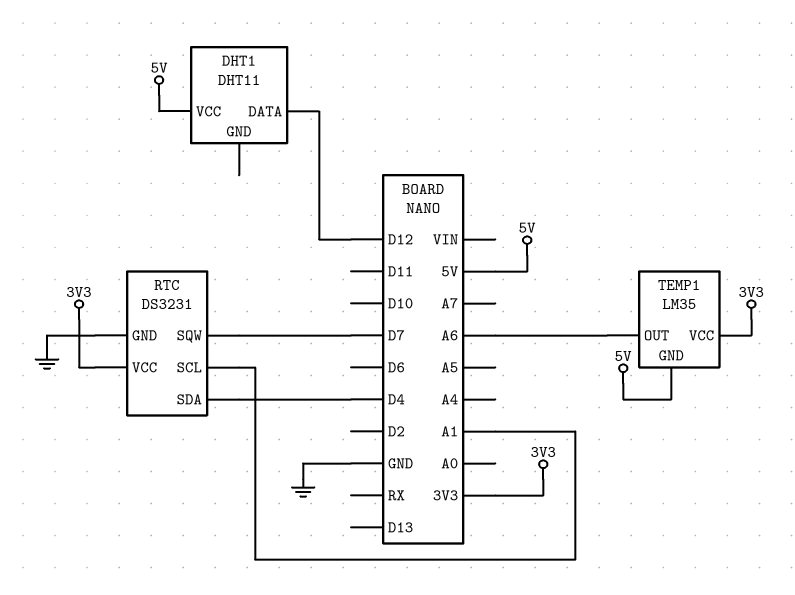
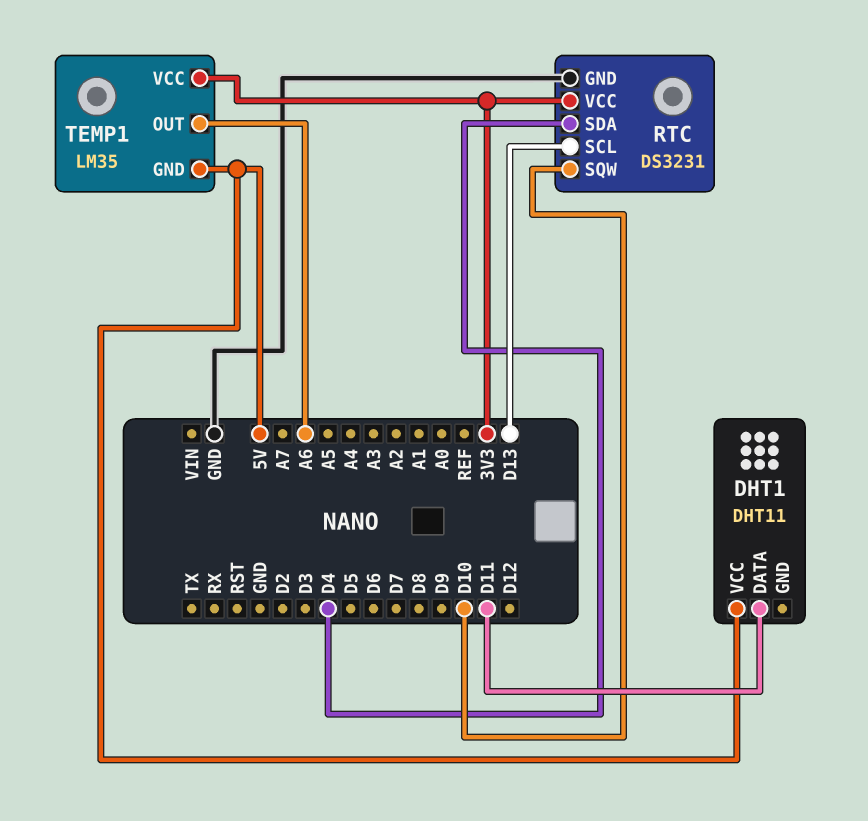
DHT1 pin DATA: D12 -> D11
RTC pin SCL: A1 -> D13
RTC pin SQW: D7 -> D10

